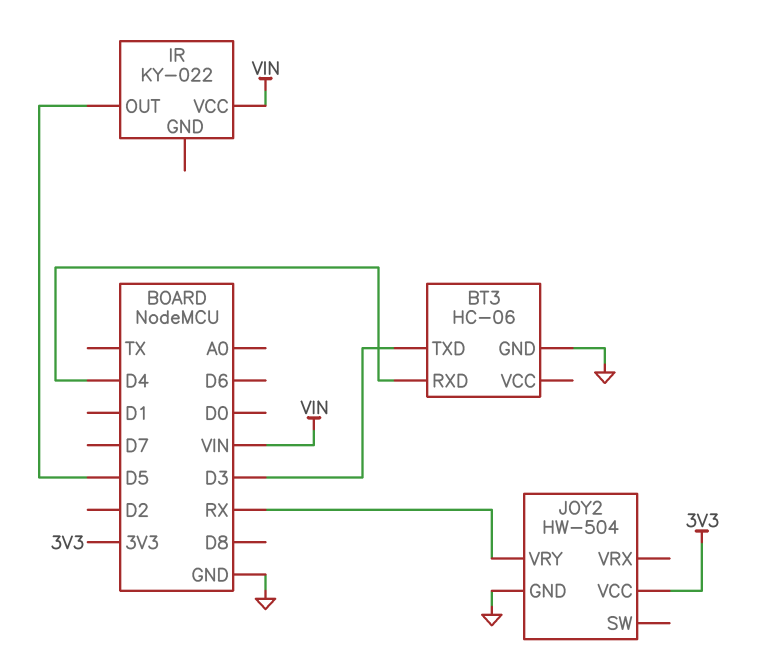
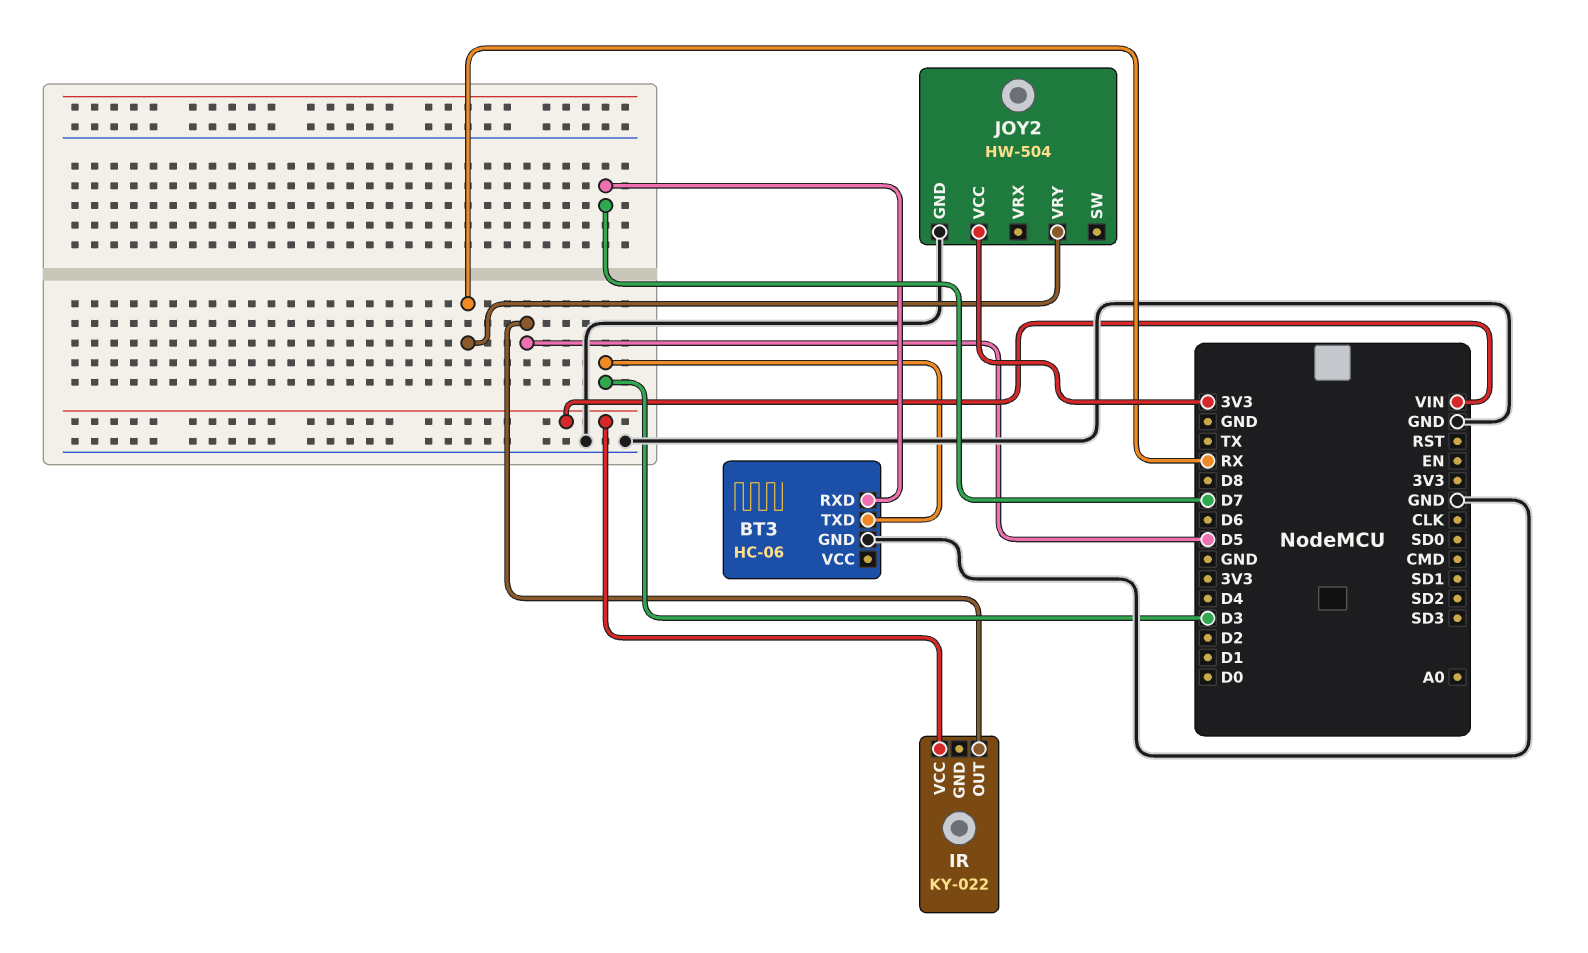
BT3 pin RXD: D4 -> D7

